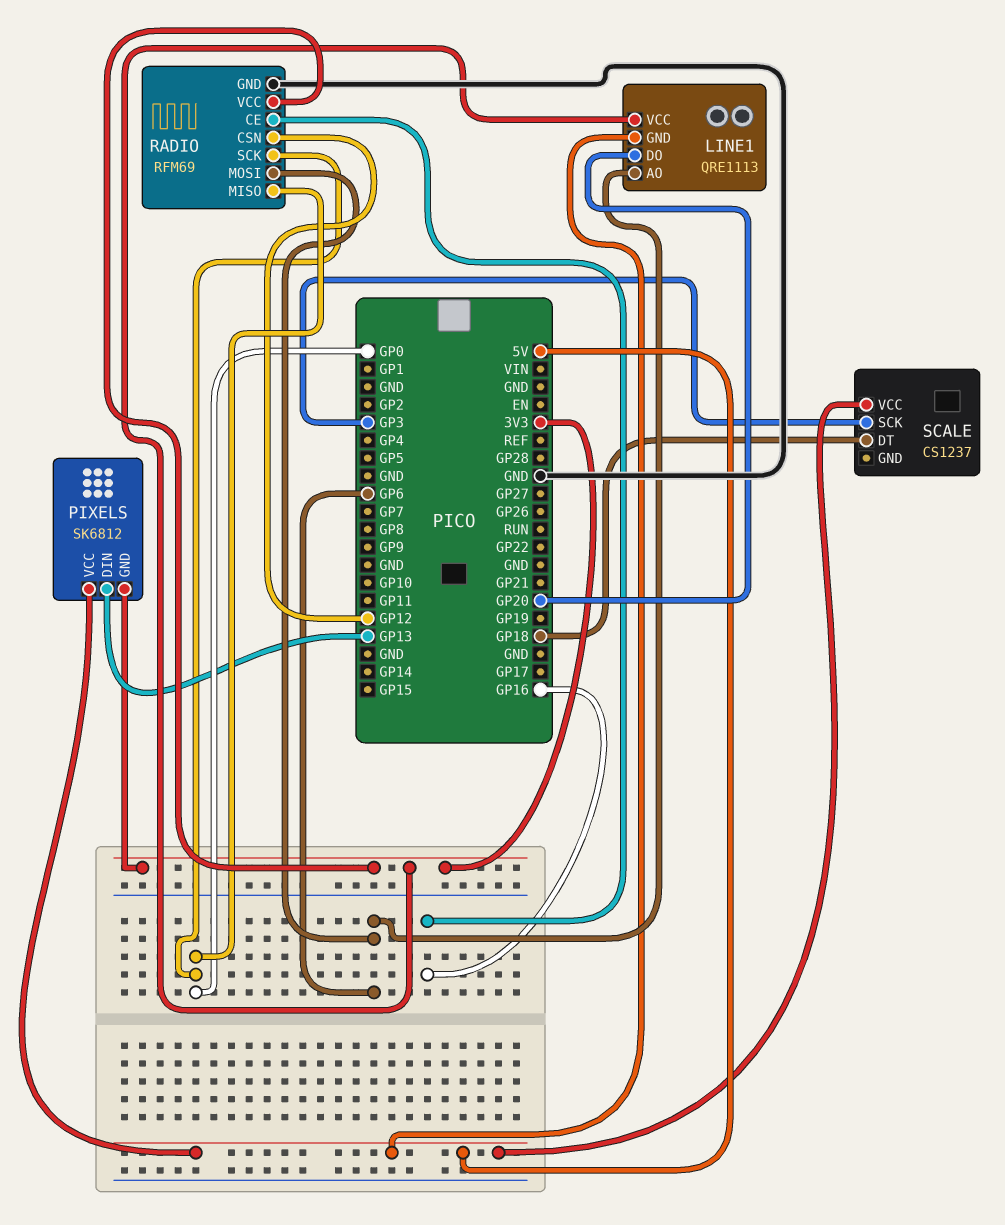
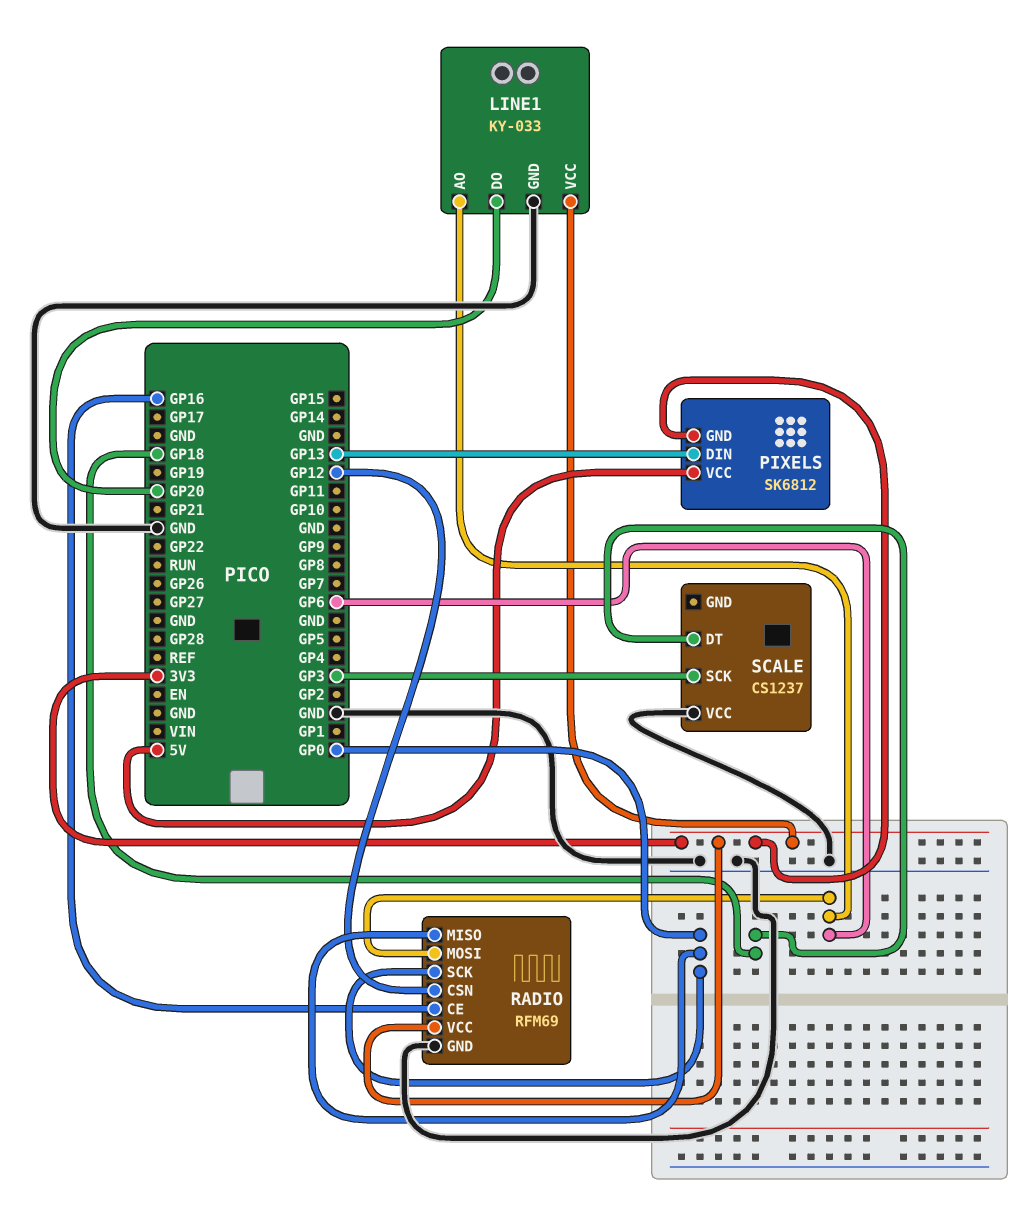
LINE1: QRE1113 -> KY-033
LINE1 pin GND: 5V -> GND
SCALE pin VCC: 5V -> GND

